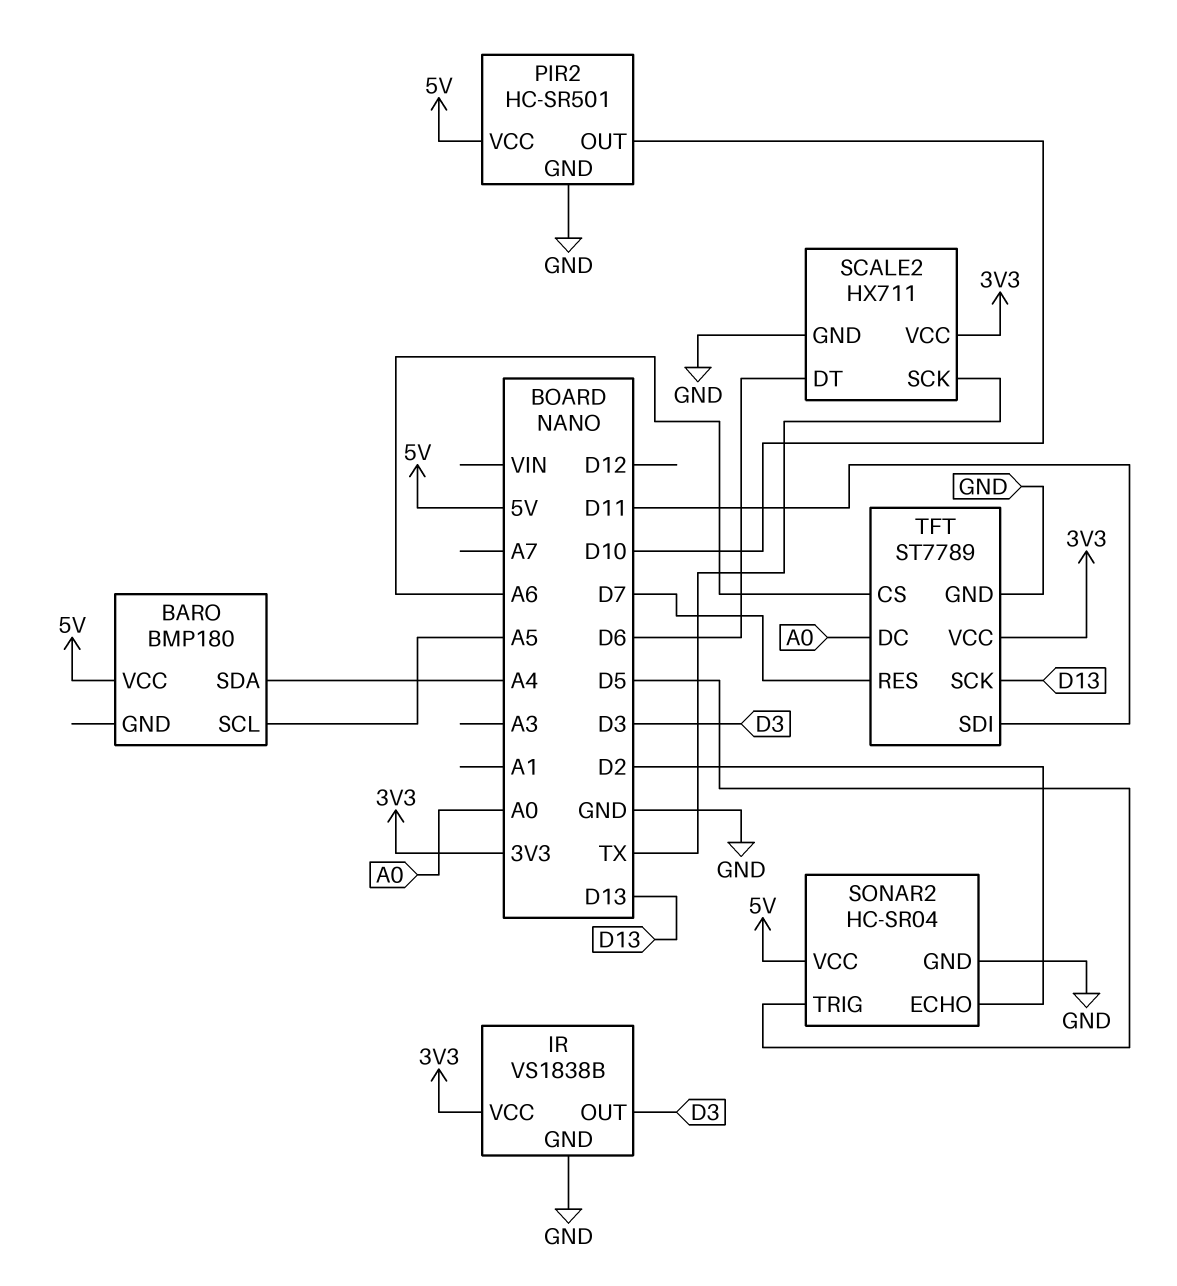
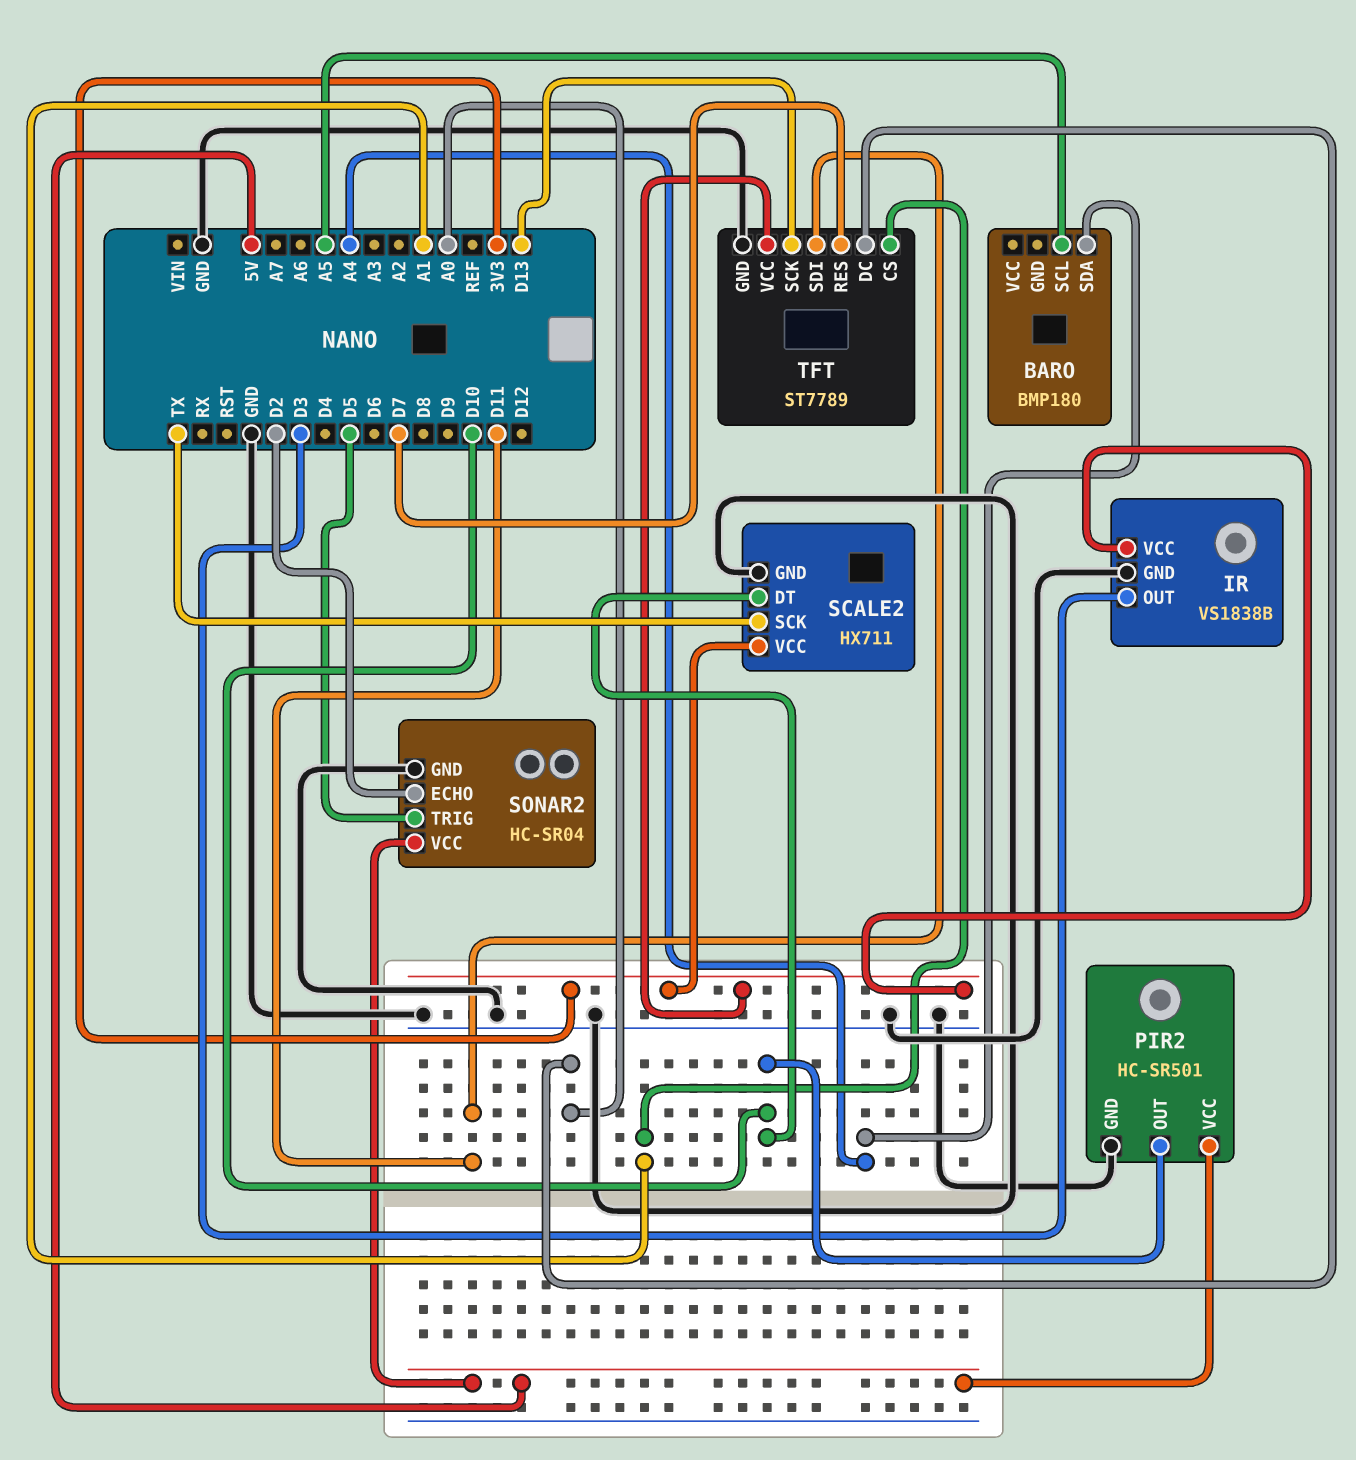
BARO pin VCC: 5V -> none
SCALE2 pin DT: D6 -> D10
TFT pin CS: A6 -> A1

